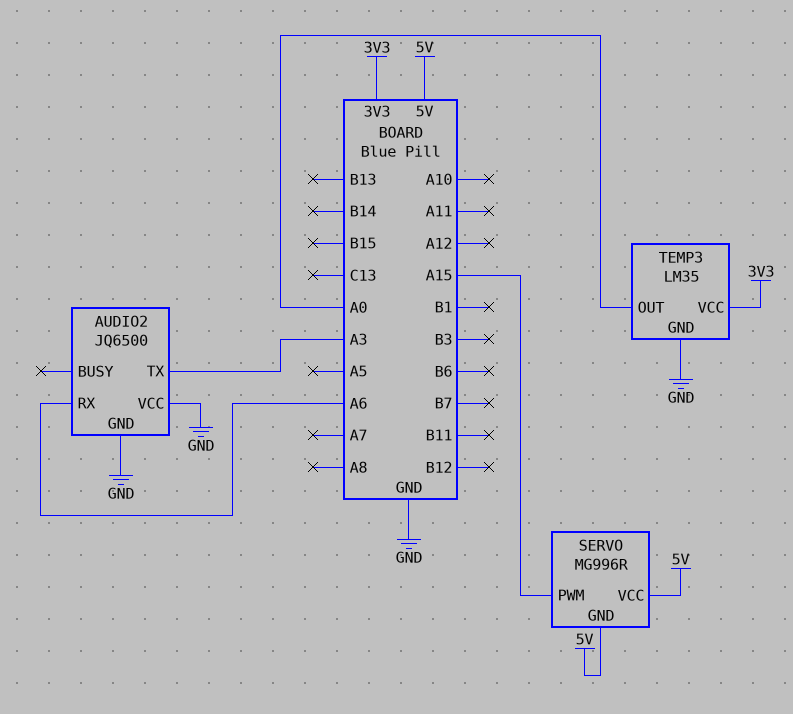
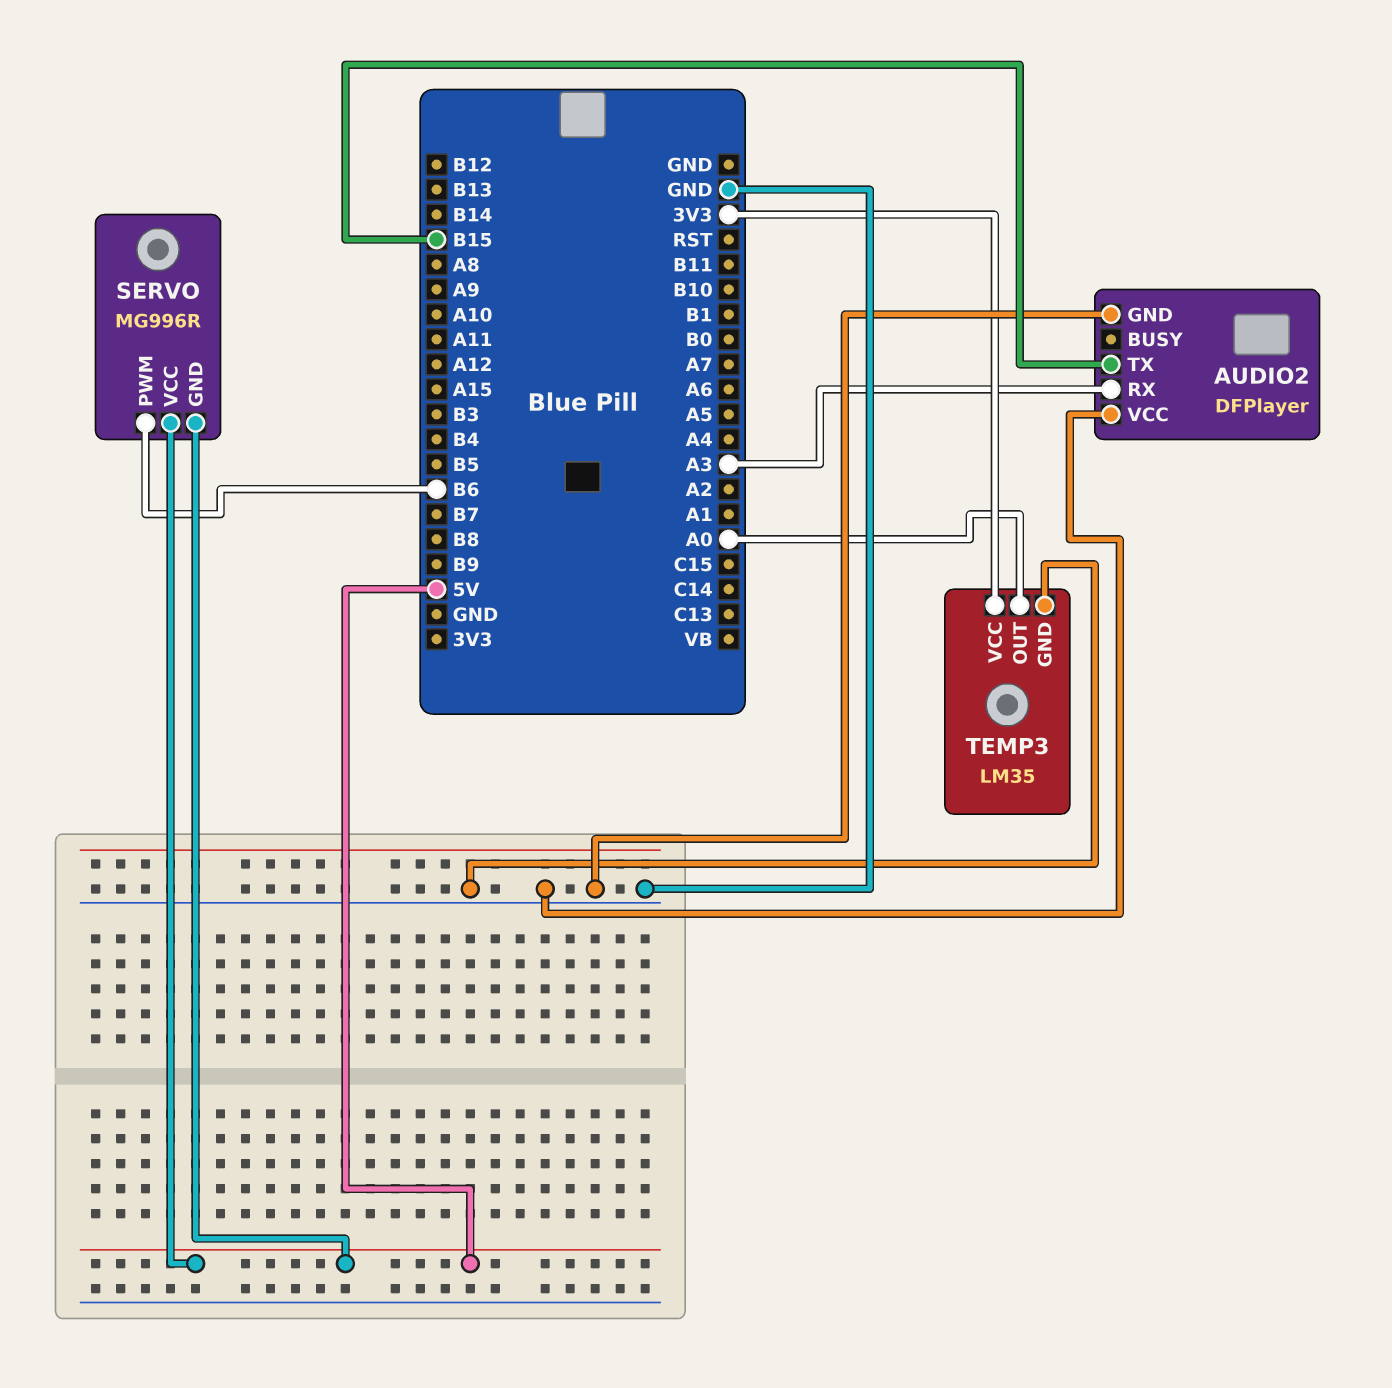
AUDIO2: JQ6500 -> DFPlayer
AUDIO2 pin RX: A6 -> A3
AUDIO2 pin TX: A3 -> B15
SERVO pin PWM: A15 -> B6

